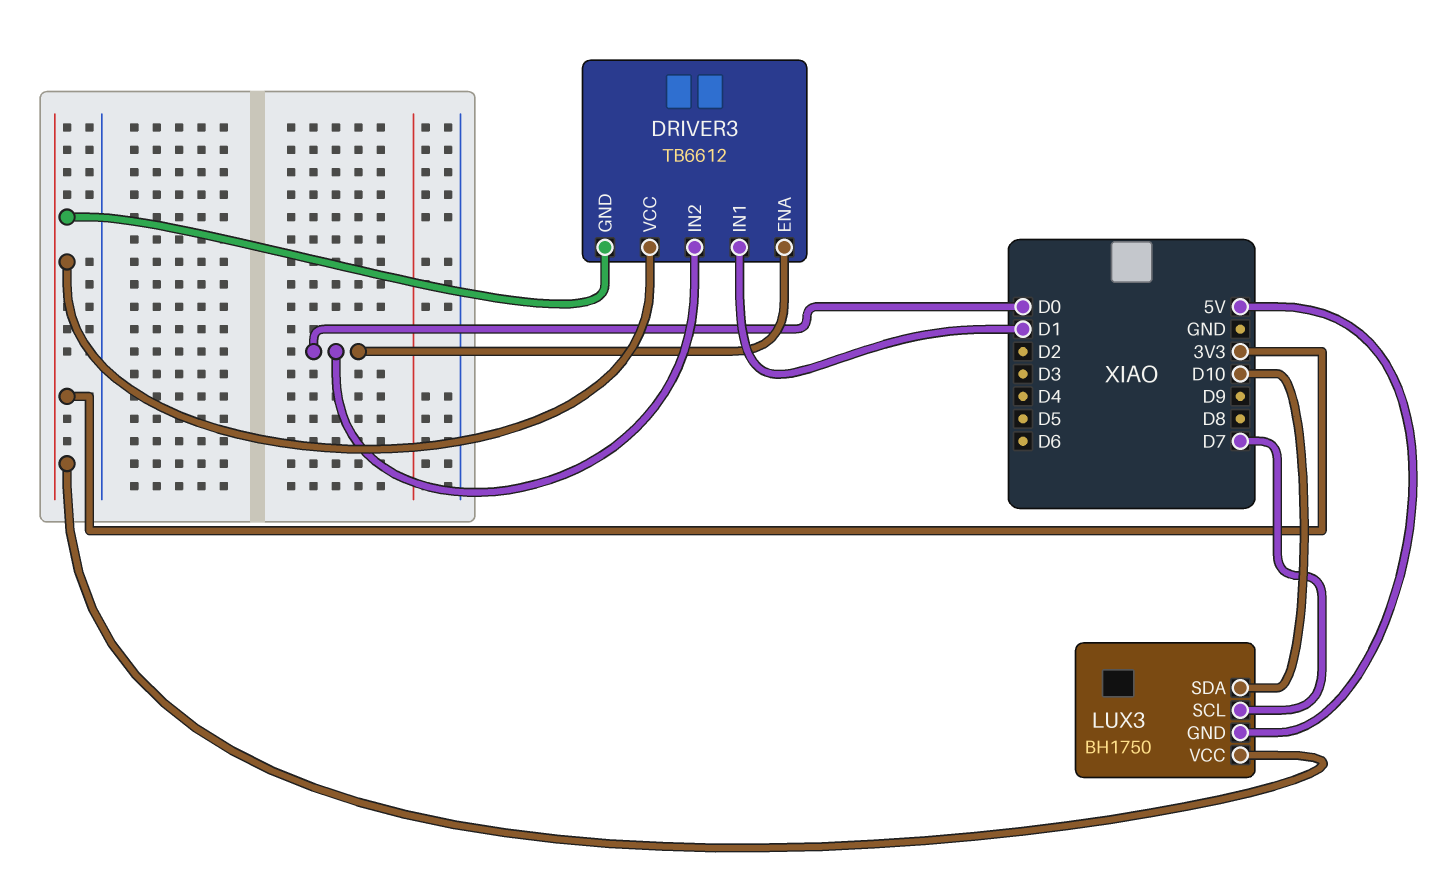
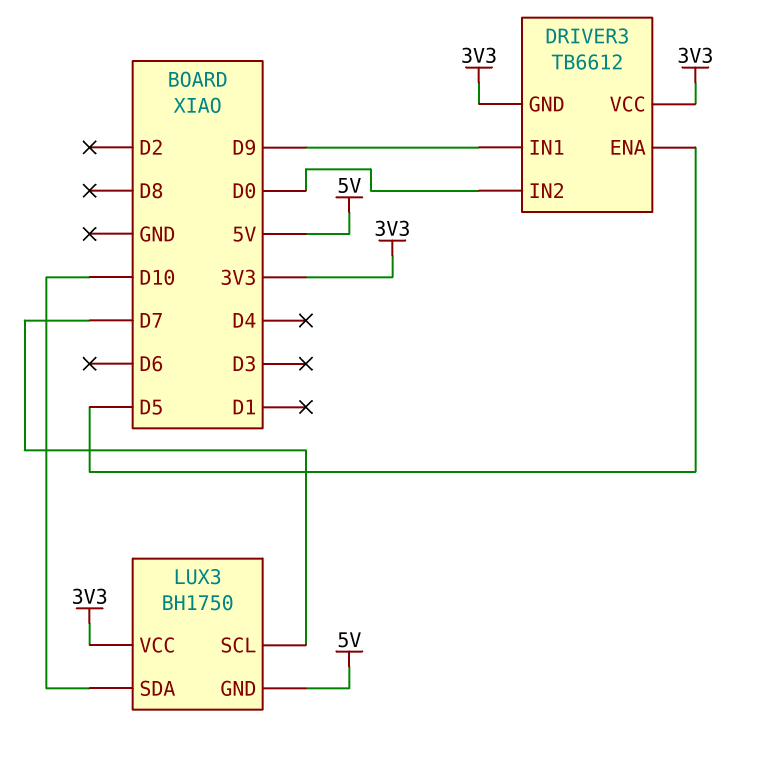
DRIVER3 pin ENA: D0 -> D5
DRIVER3 pin IN1: D1 -> D9

